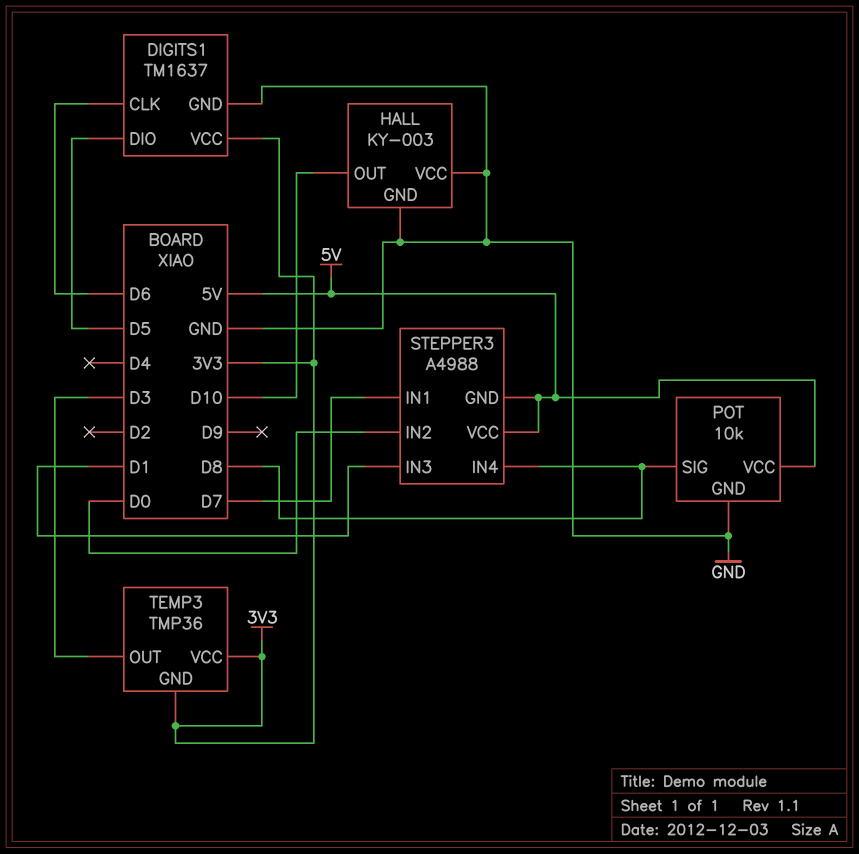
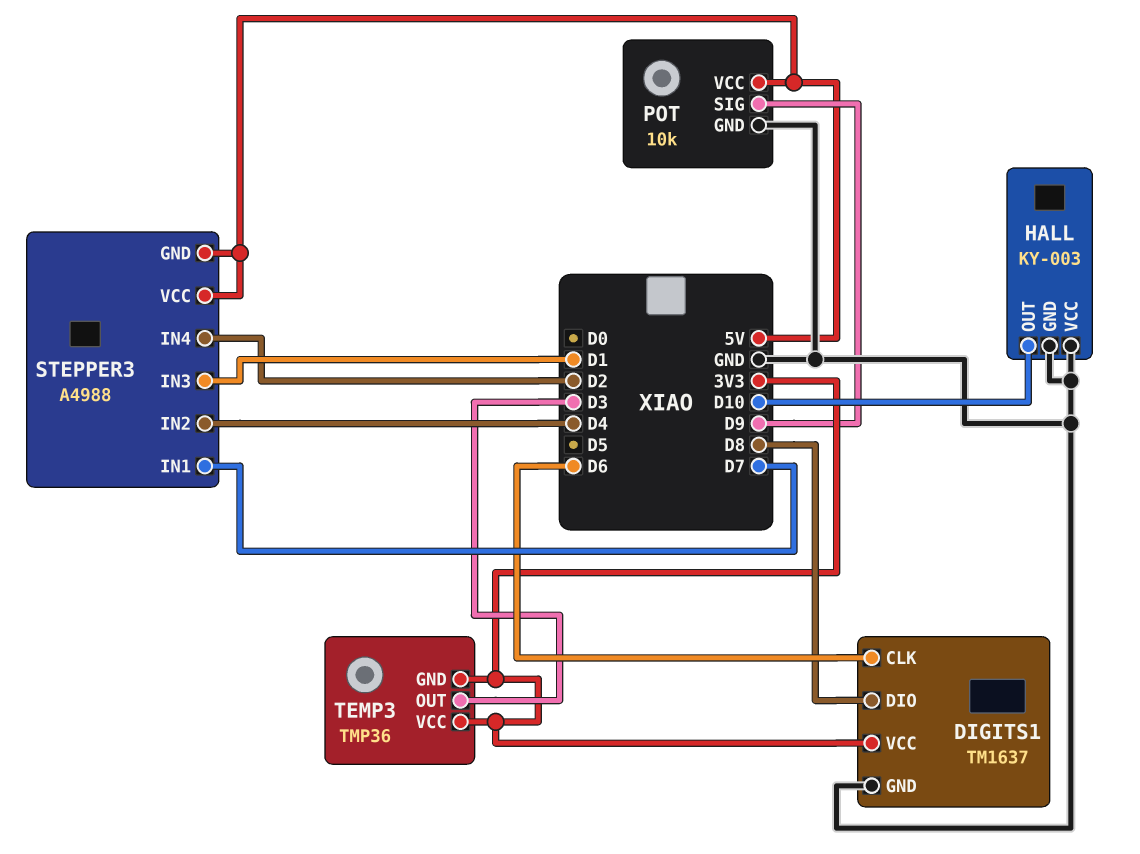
DIGITS1 pin DIO: D5 -> D8
POT pin SIG: D8 -> D9
STEPPER3 pin IN2: D0 -> D4
STEPPER3 pin IN4: D8 -> D2

